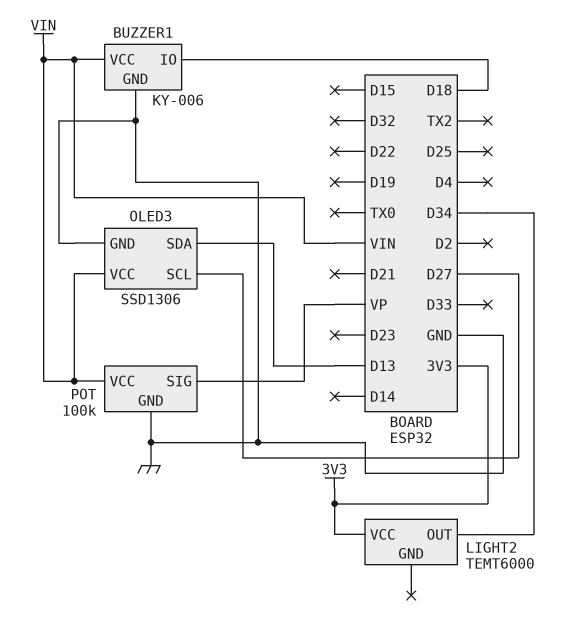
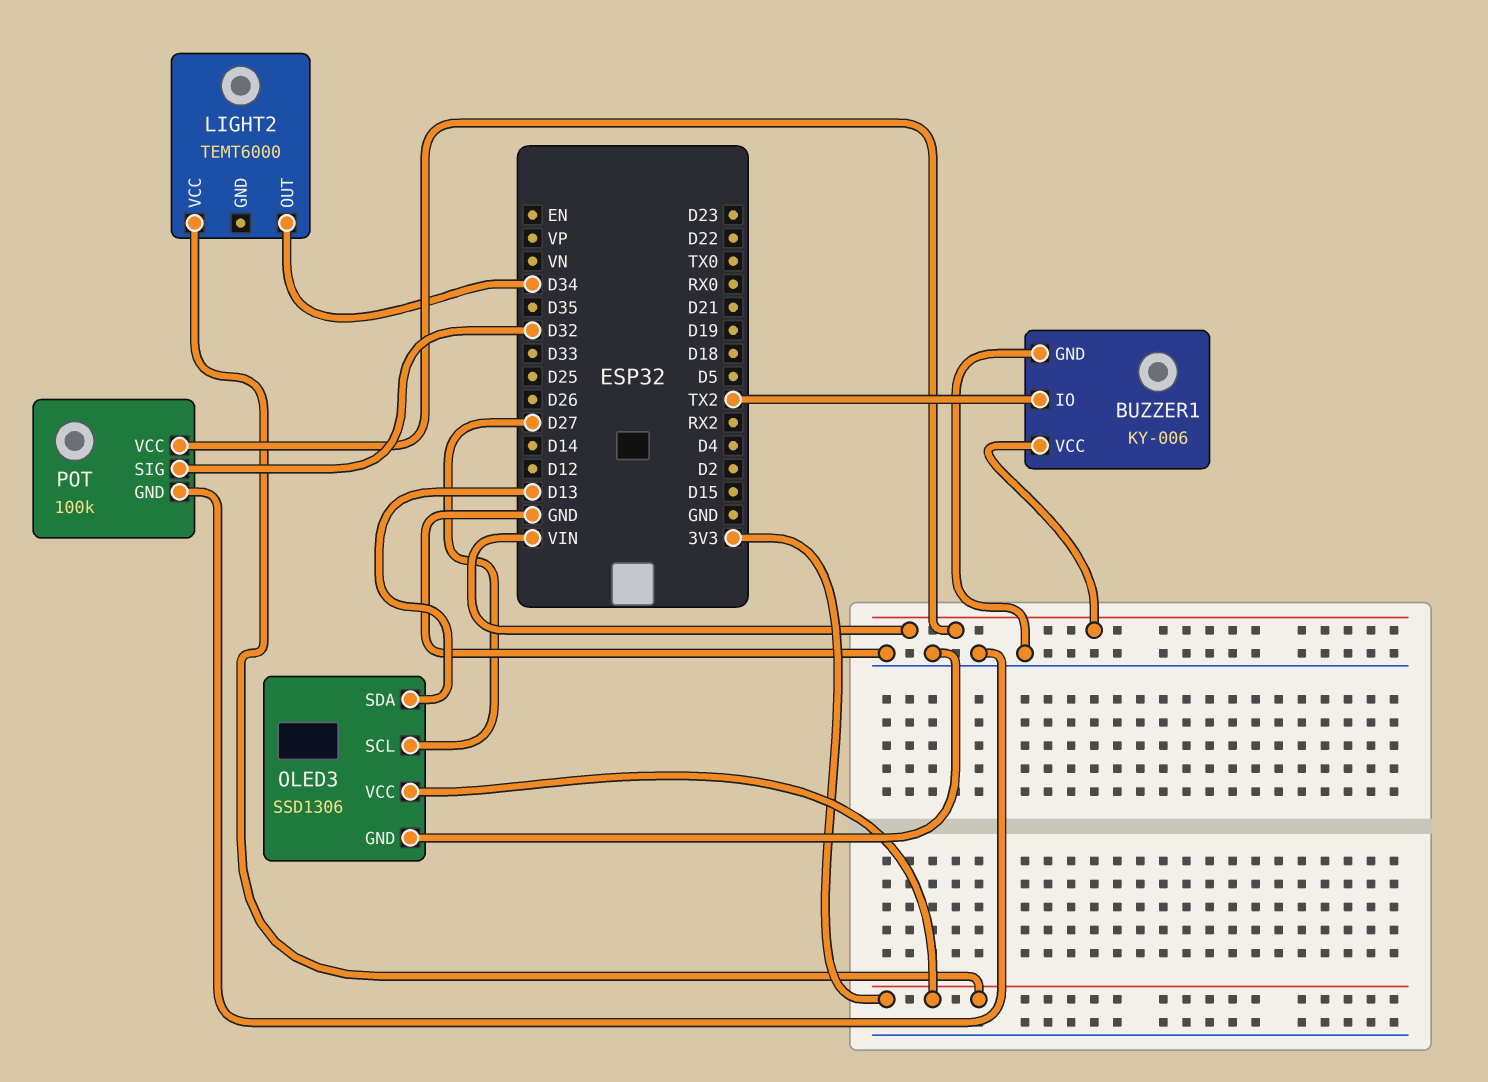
BUZZER1 pin IO: D18 -> TX2
OLED3 pin VCC: VIN -> 3V3
POT pin SIG: VP -> D32

